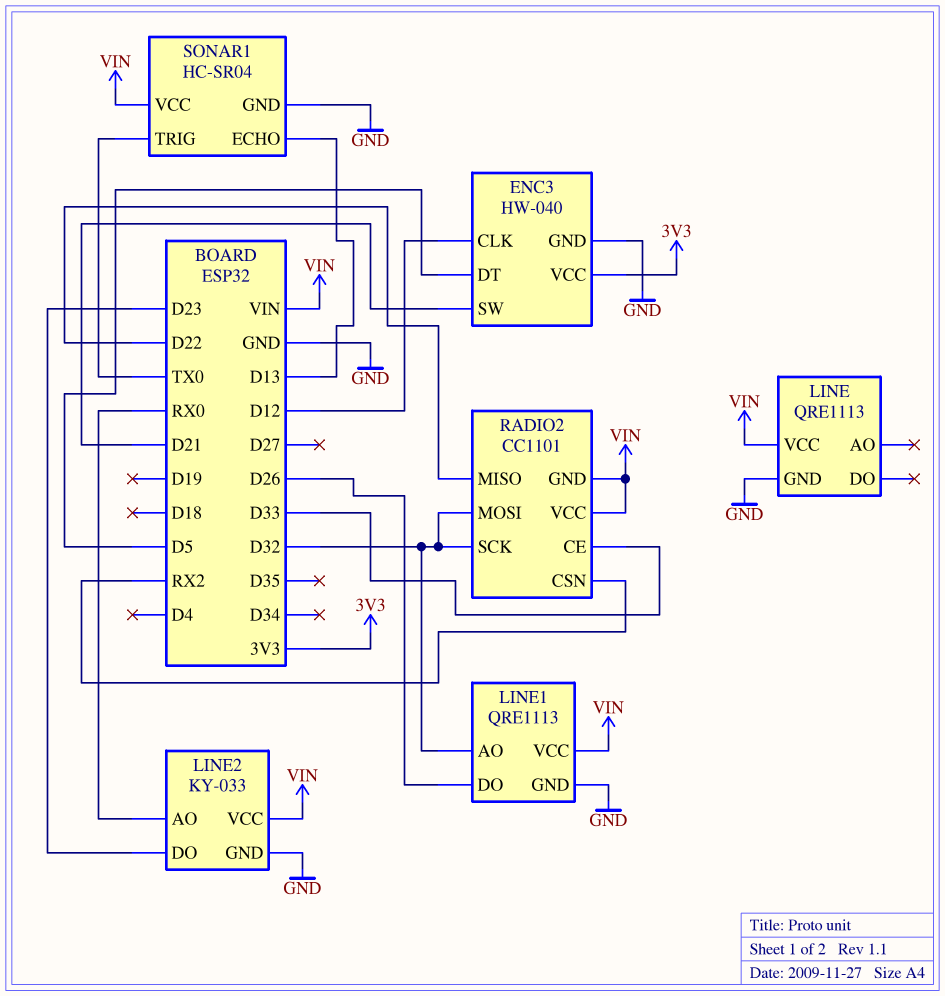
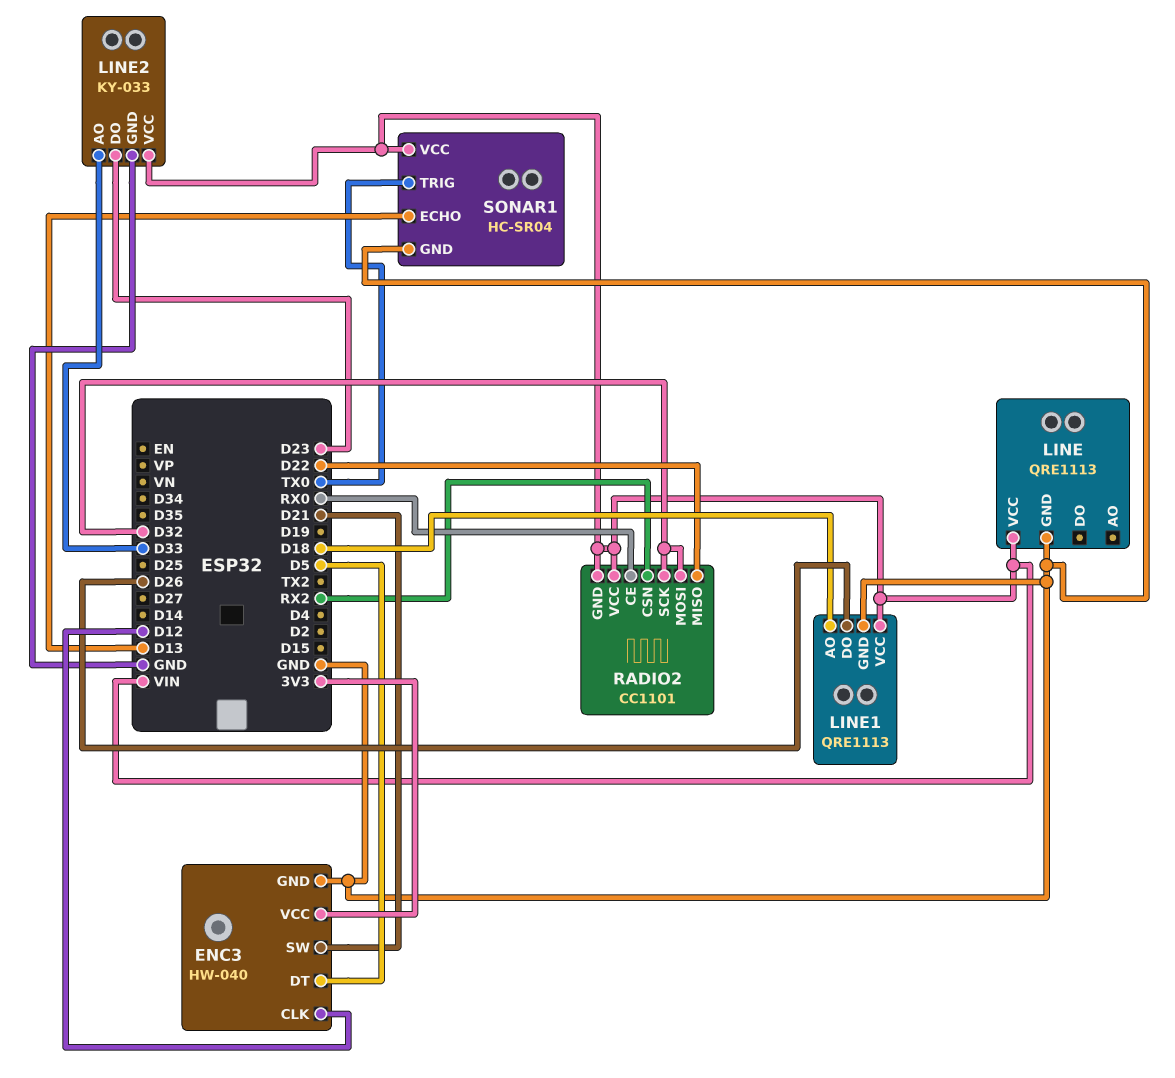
LINE1 pin AO: D32 -> D18
LINE2 pin AO: RX0 -> D33
RADIO2 pin CE: D33 -> RX0

